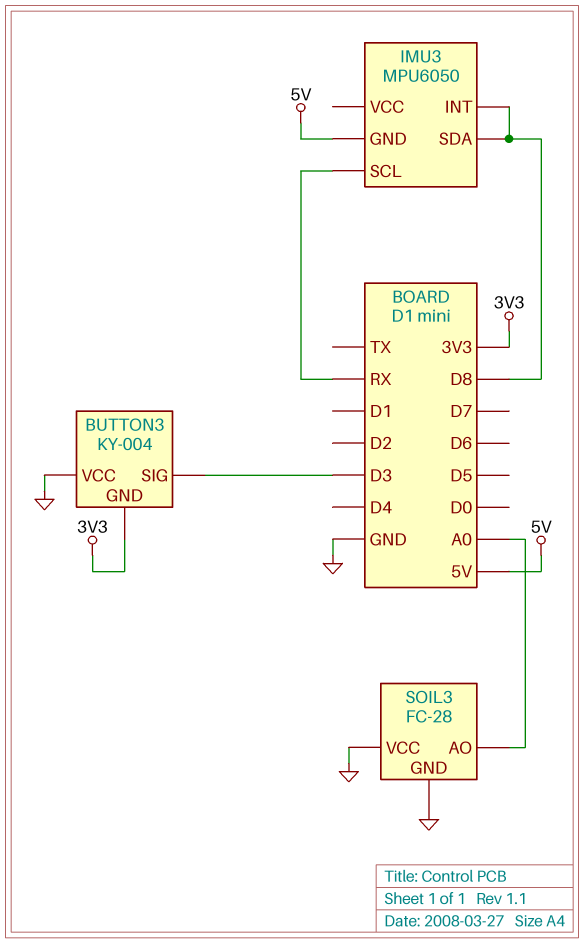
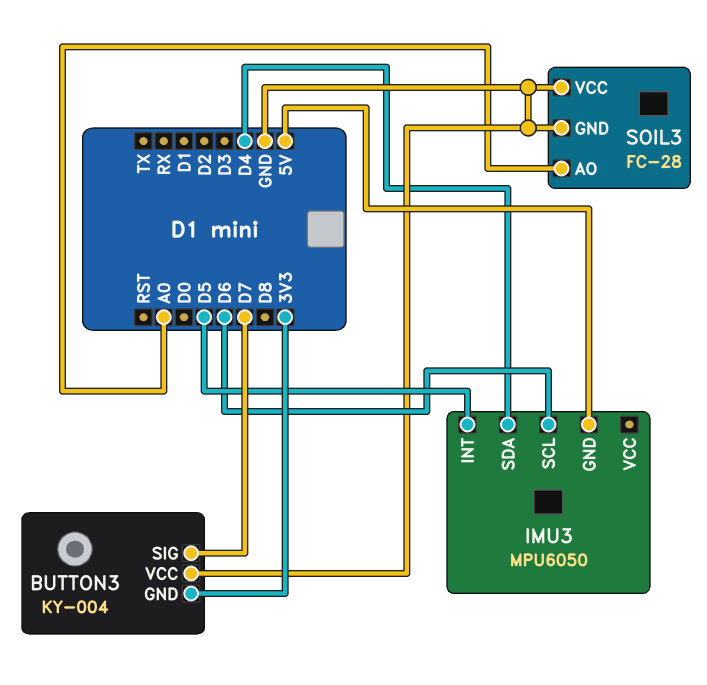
BUTTON3 pin SIG: D3 -> D7
IMU3 pin INT: D8 -> D5
IMU3 pin SCL: RX -> D6
IMU3 pin SDA: D8 -> D4

